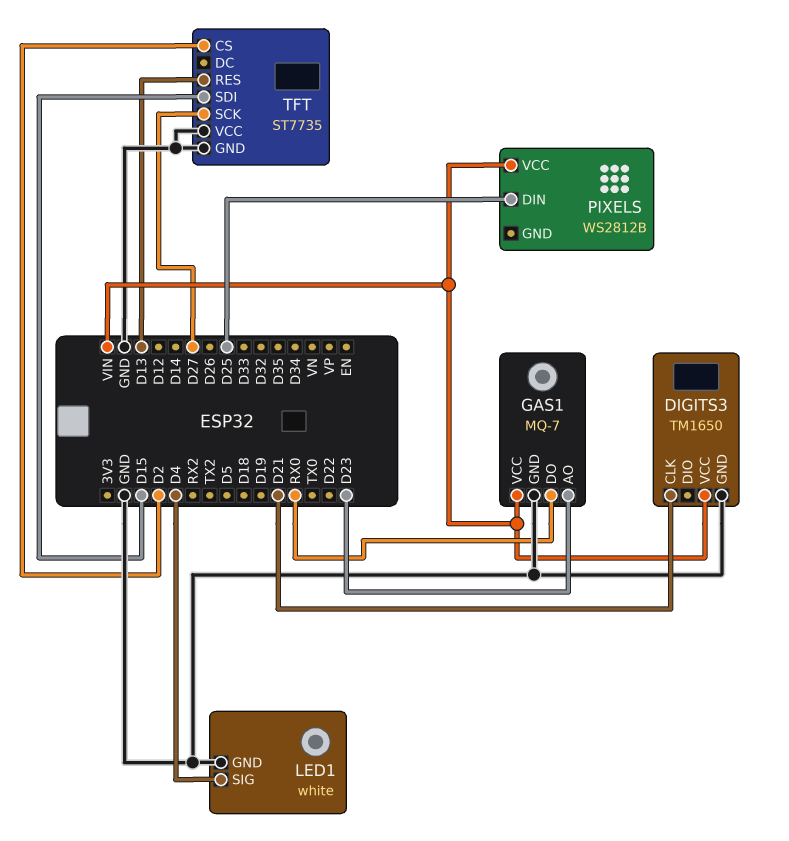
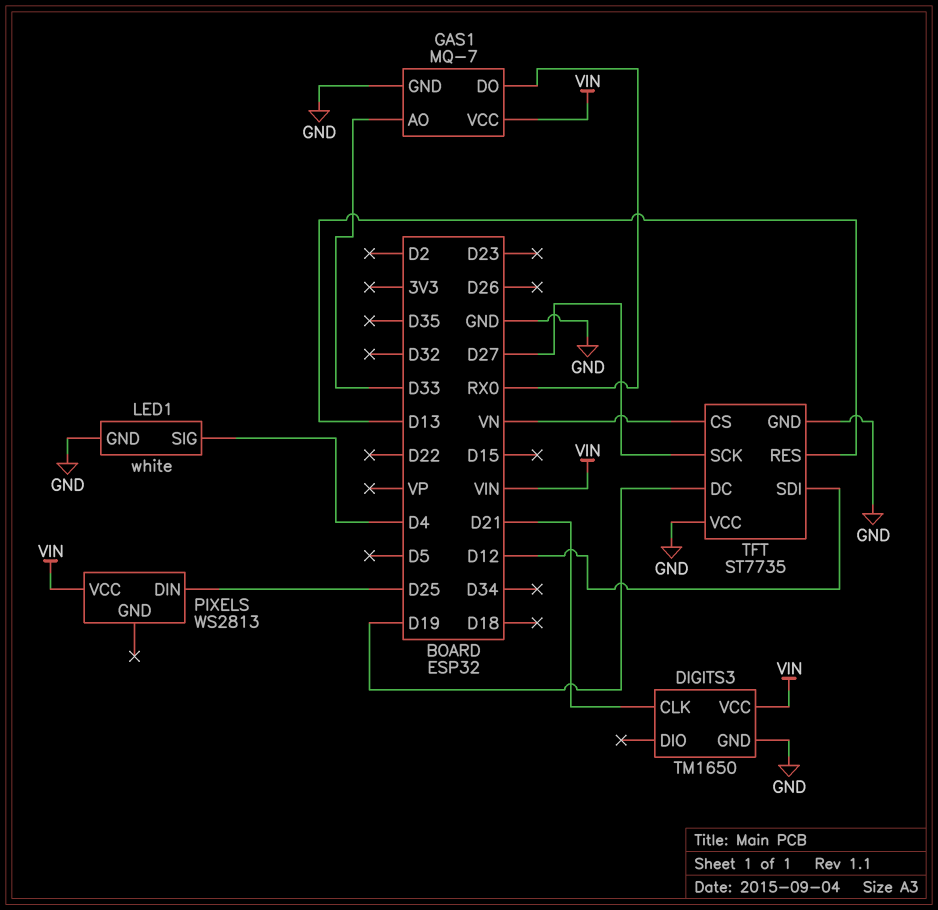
GAS1 pin AO: D23 -> D33
PIXELS: WS2812B -> WS2813
TFT pin CS: D2 -> VN
TFT pin DC: none -> D19
TFT pin SDI: D15 -> D12

